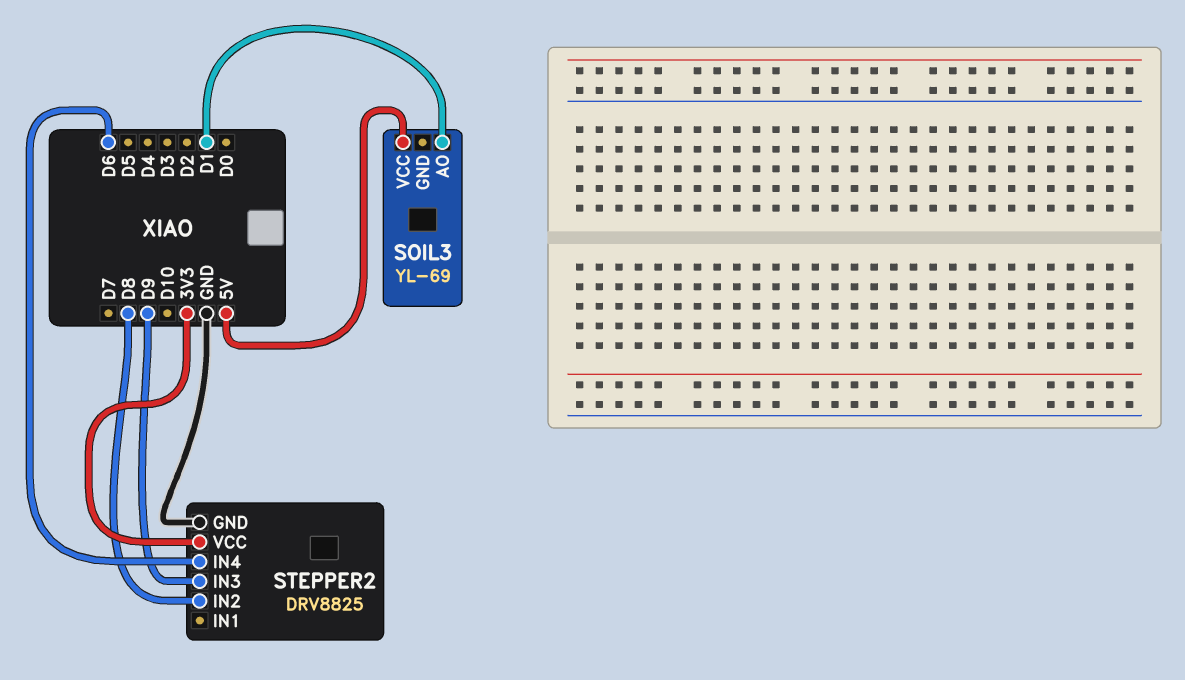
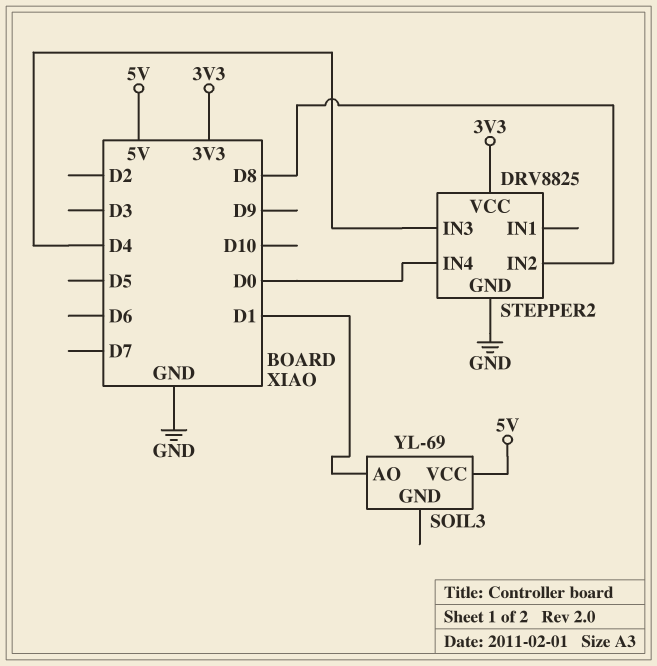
STEPPER2 pin IN3: D9 -> D4
STEPPER2 pin IN4: D6 -> D0

